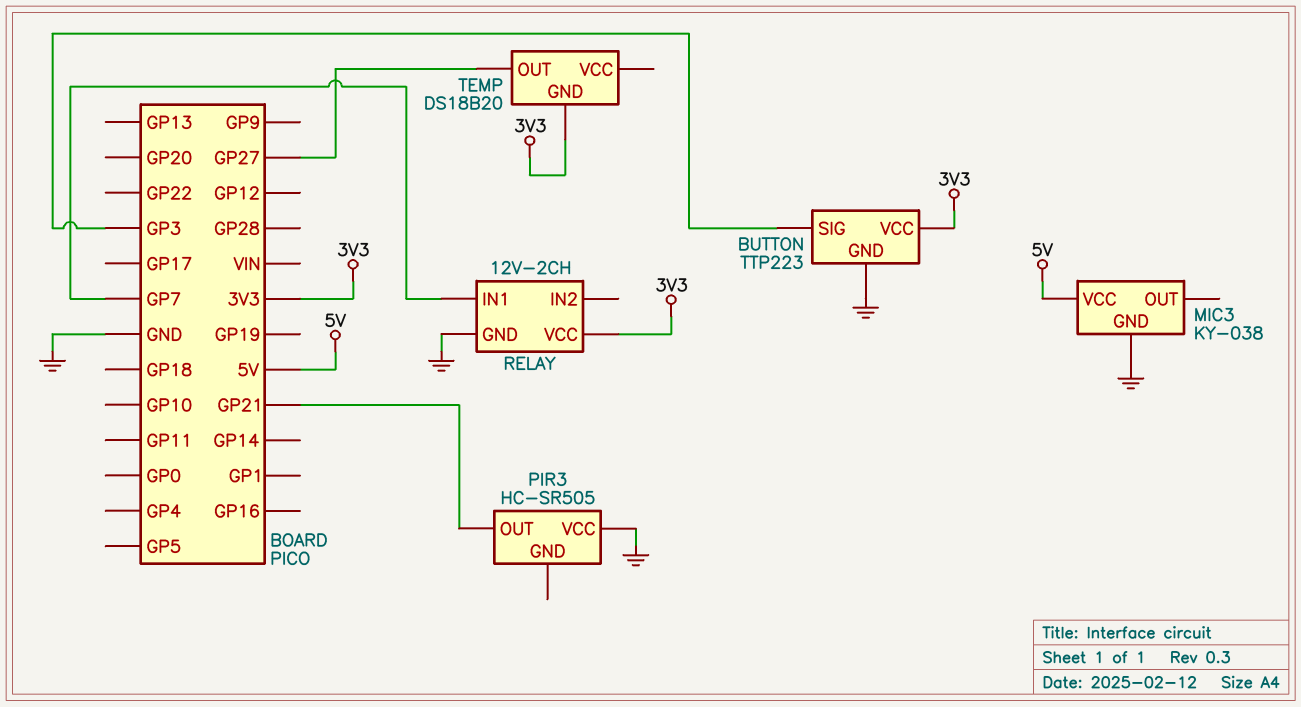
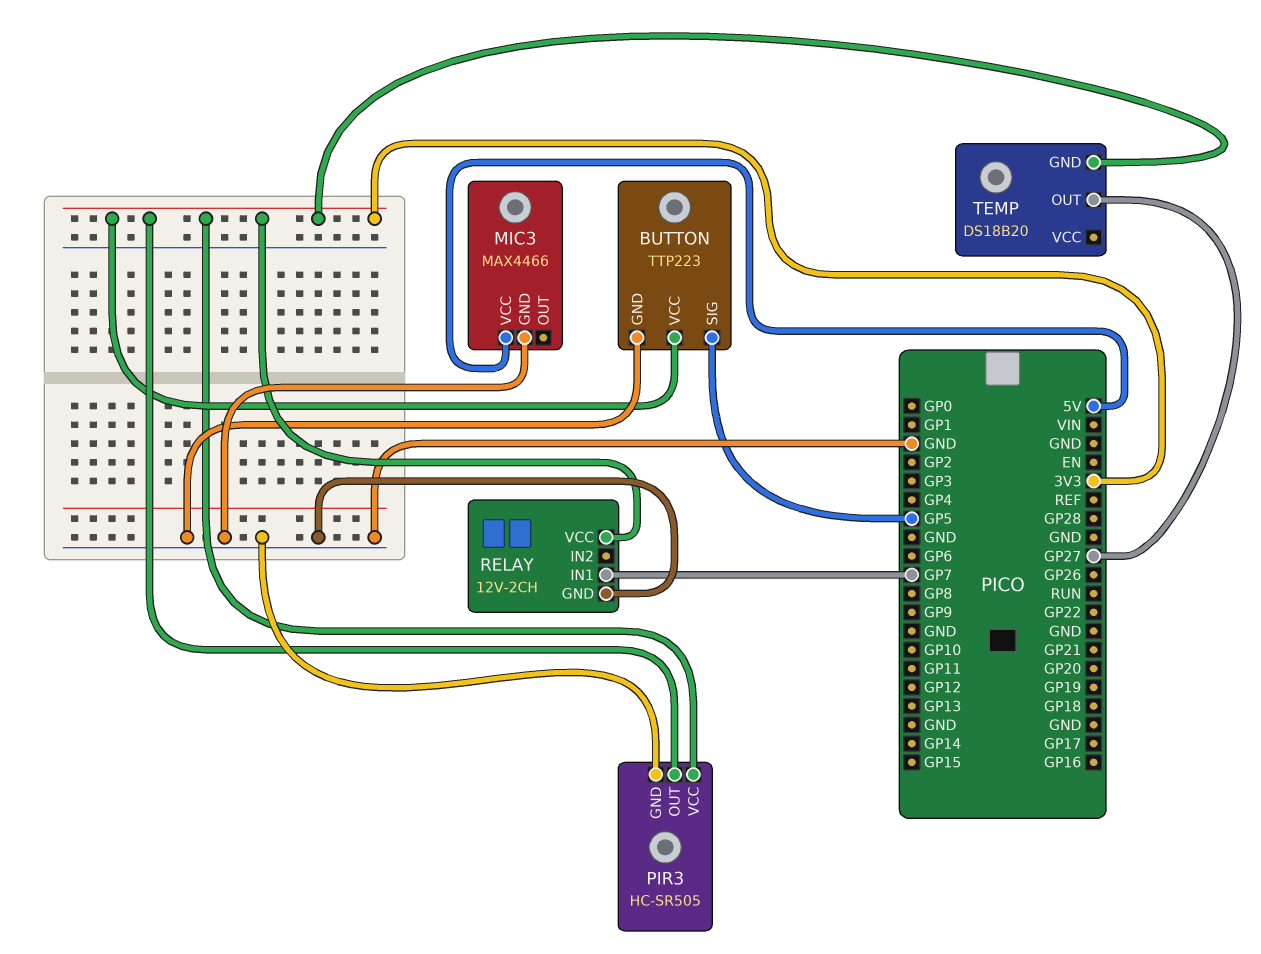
BUTTON pin SIG: GP3 -> GP5
MIC3: KY-038 -> MAX4466
PIR3 pin GND: none -> GND
PIR3 pin OUT: GP21 -> 3V3
PIR3 pin VCC: GND -> 3V3

